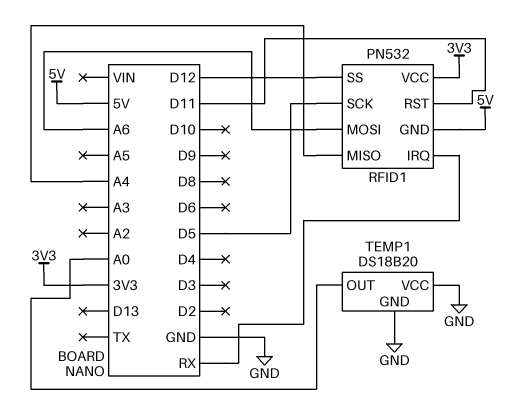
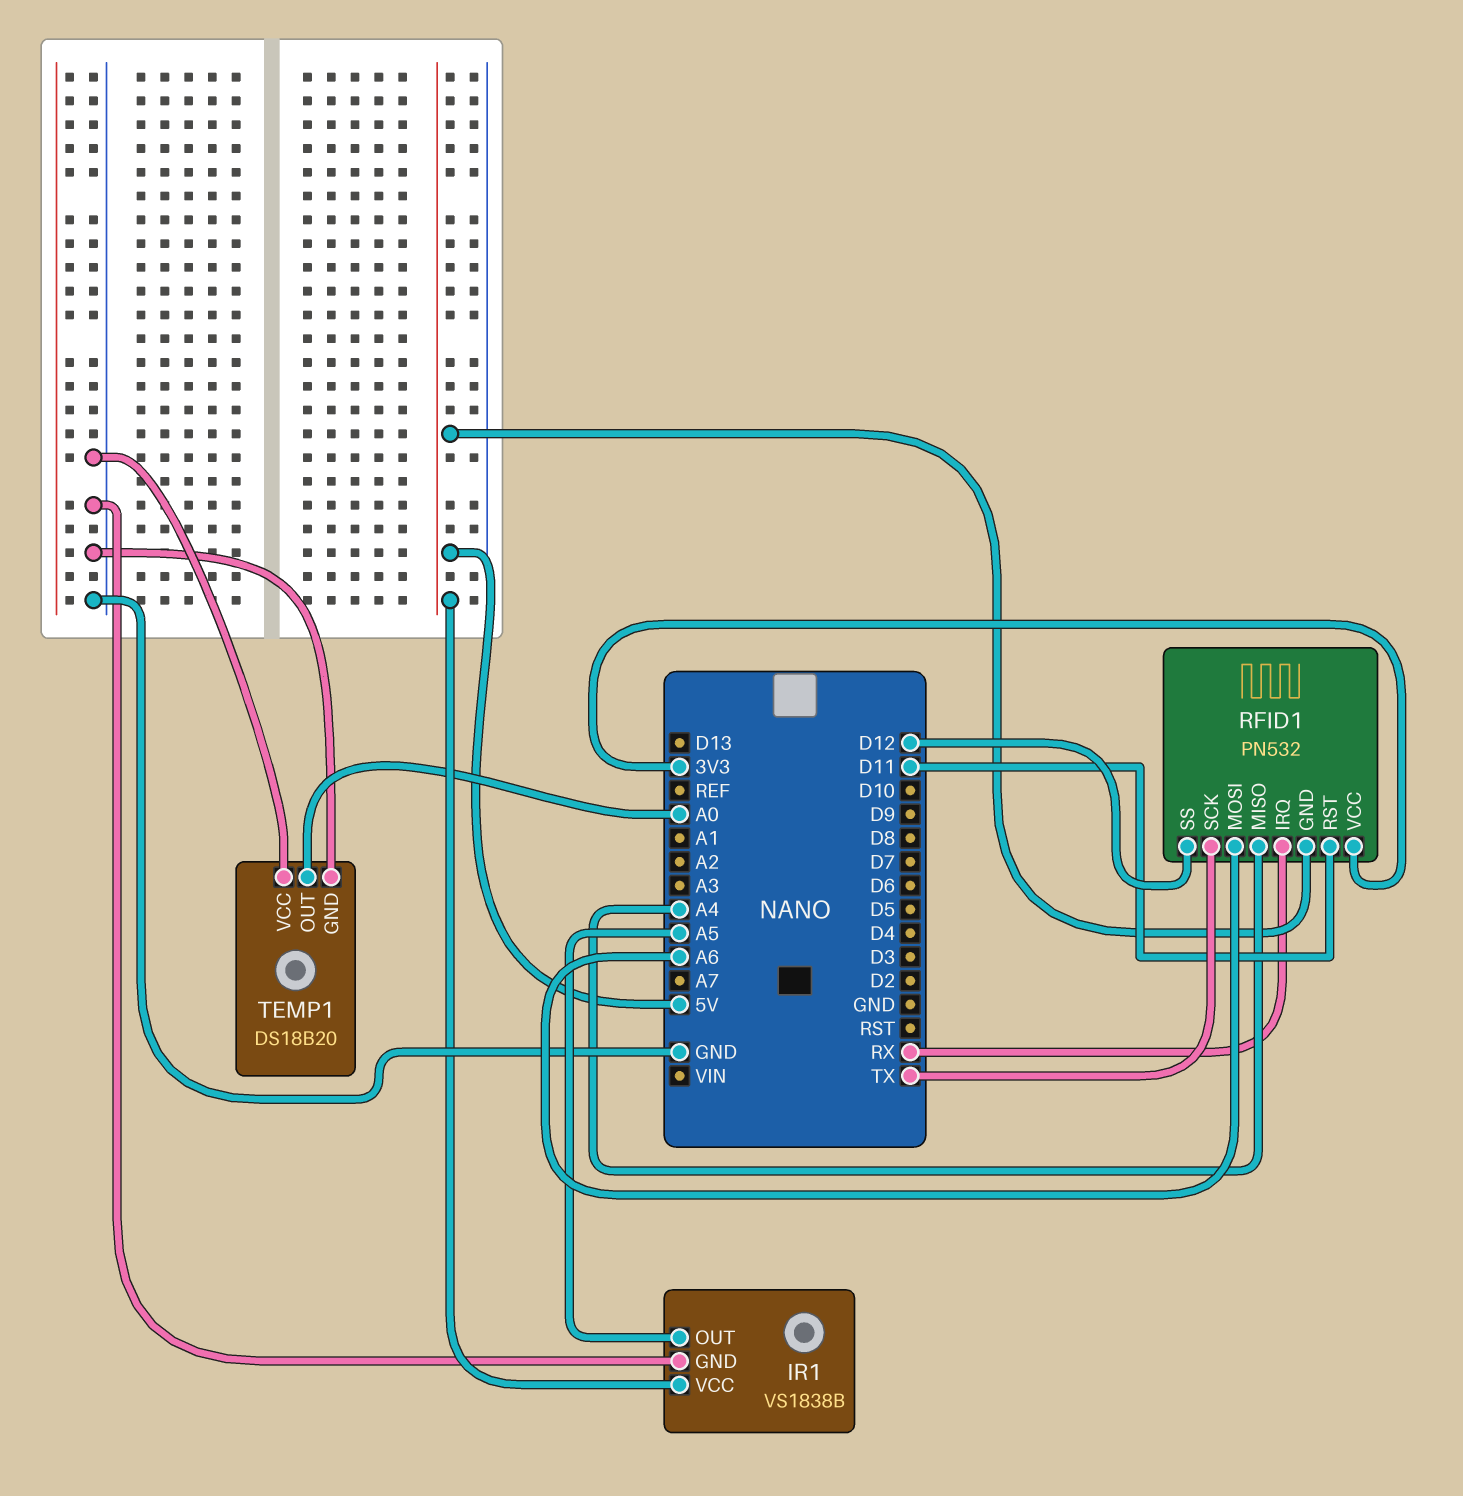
IR1: none -> VS1838B
IR1 pin GND: none -> GND
IR1 pin OUT: none -> A5
IR1 pin VCC: none -> 5V
RFID1 pin SCK: D5 -> TX

